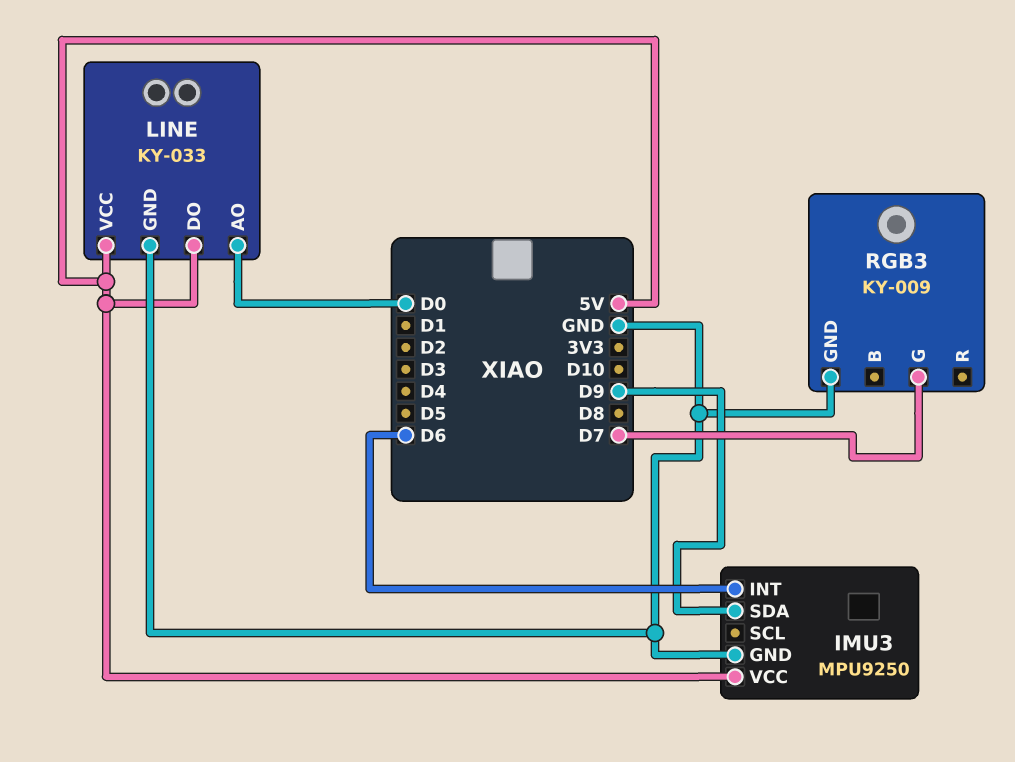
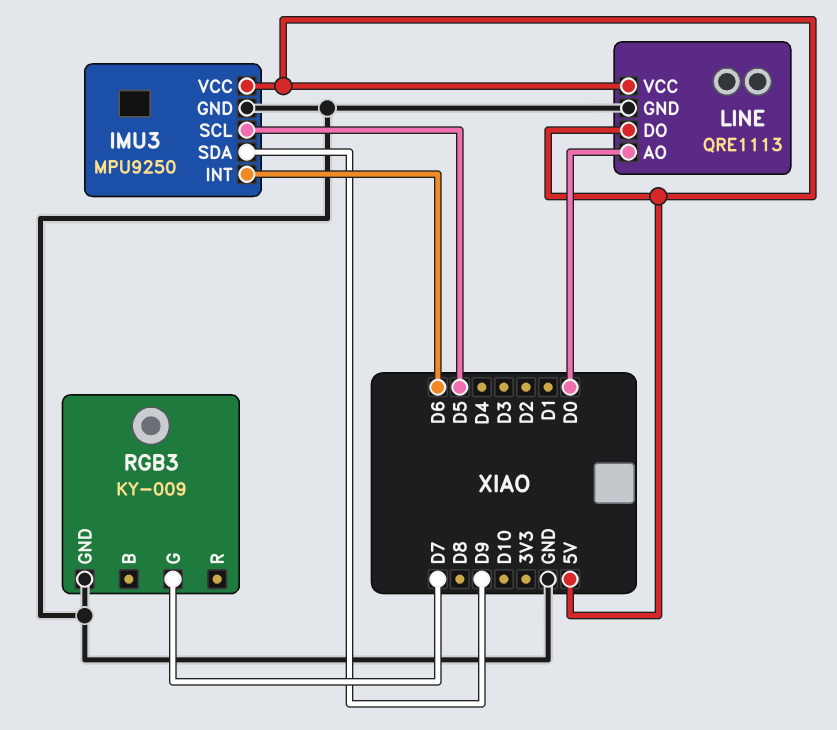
IMU3 pin SCL: none -> D5
LINE: KY-033 -> QRE1113

